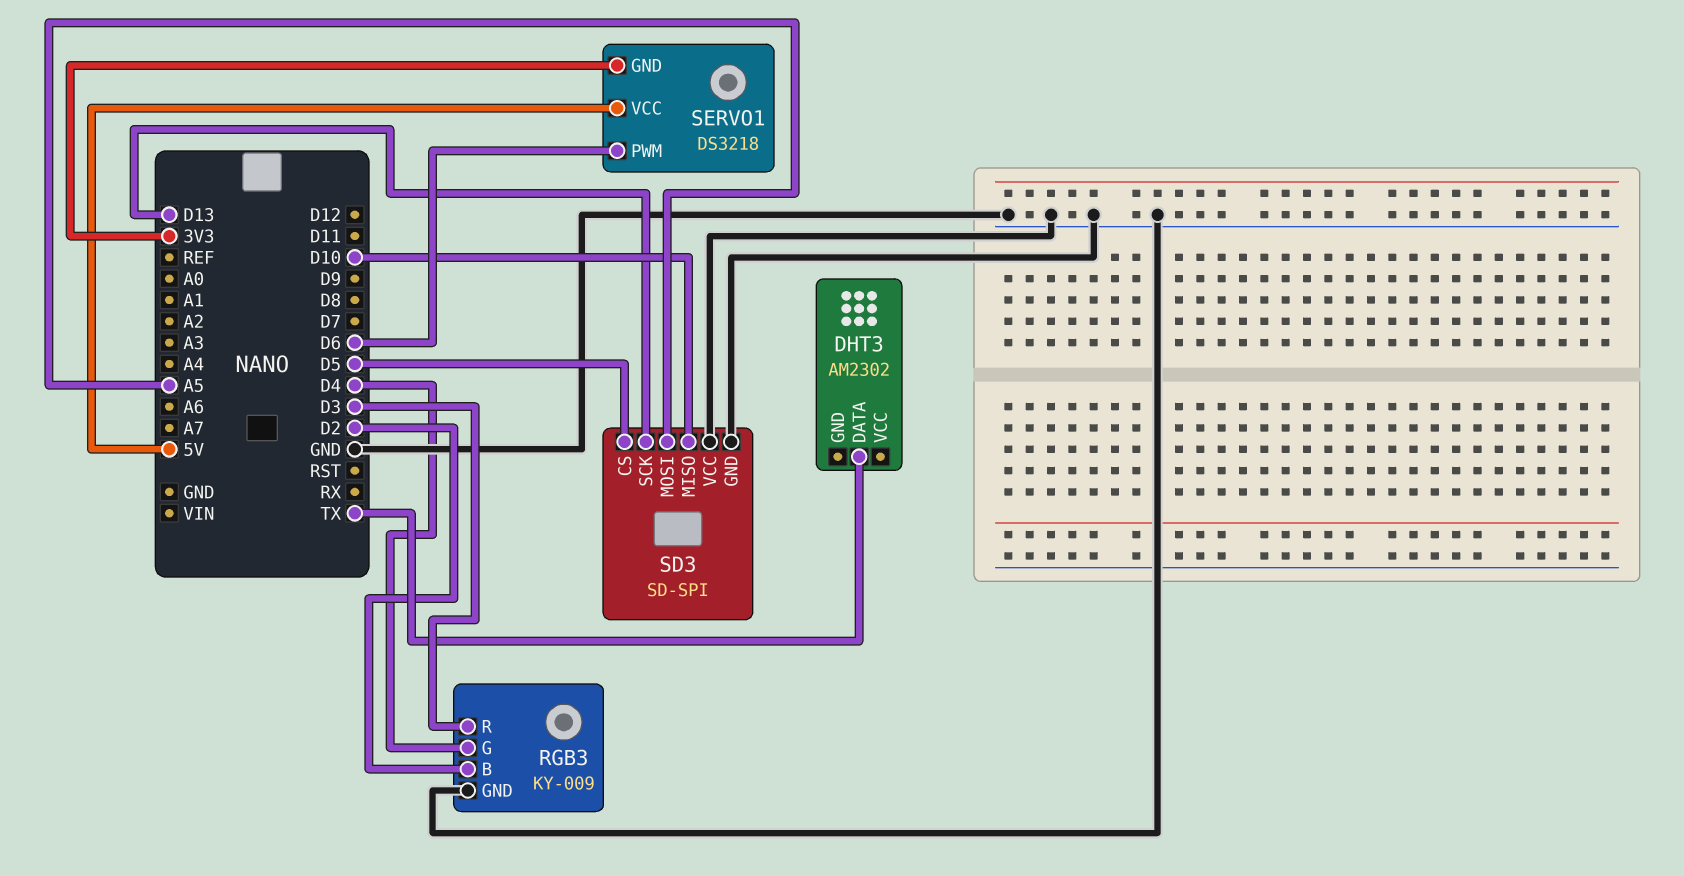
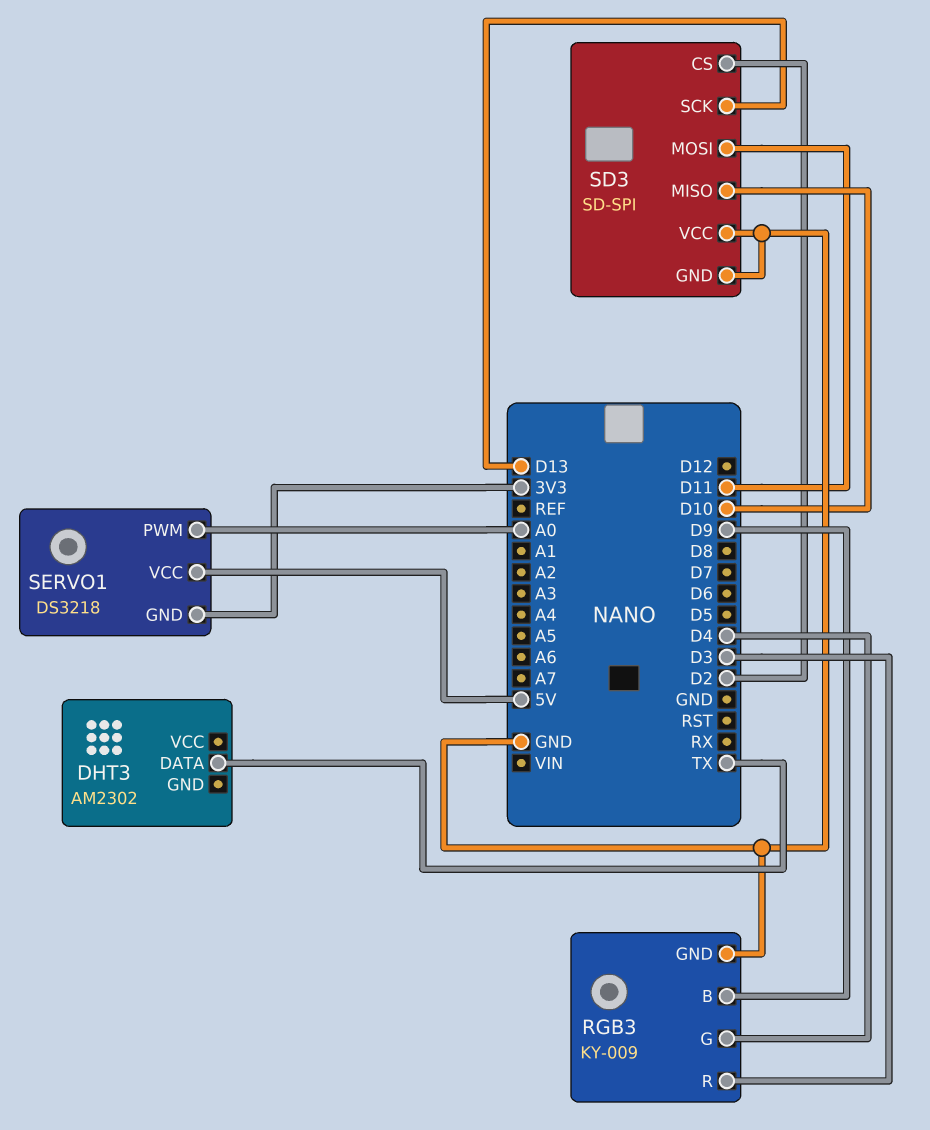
RGB3 pin B: D2 -> D9
SD3 pin CS: D5 -> D2
SD3 pin MOSI: A5 -> D11
SERVO1 pin PWM: D6 -> A0

